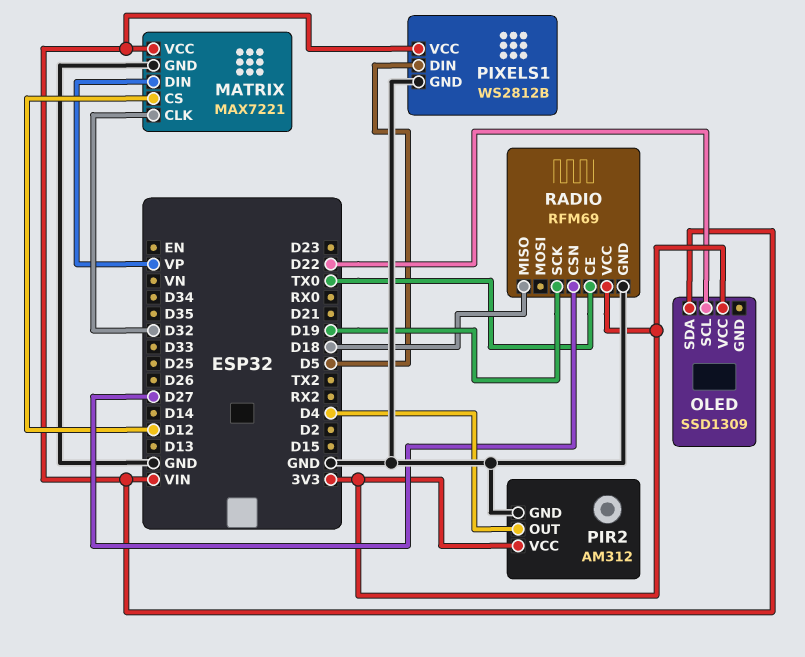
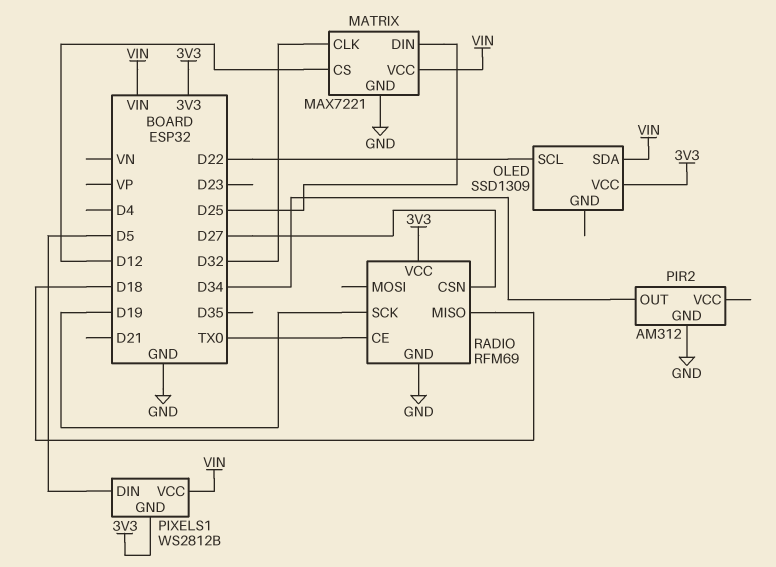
MATRIX pin DIN: VP -> D25
PIR2 pin OUT: D4 -> D34
PIR2 pin VCC: 3V3 -> none
PIXELS1 pin GND: GND -> 3V3

